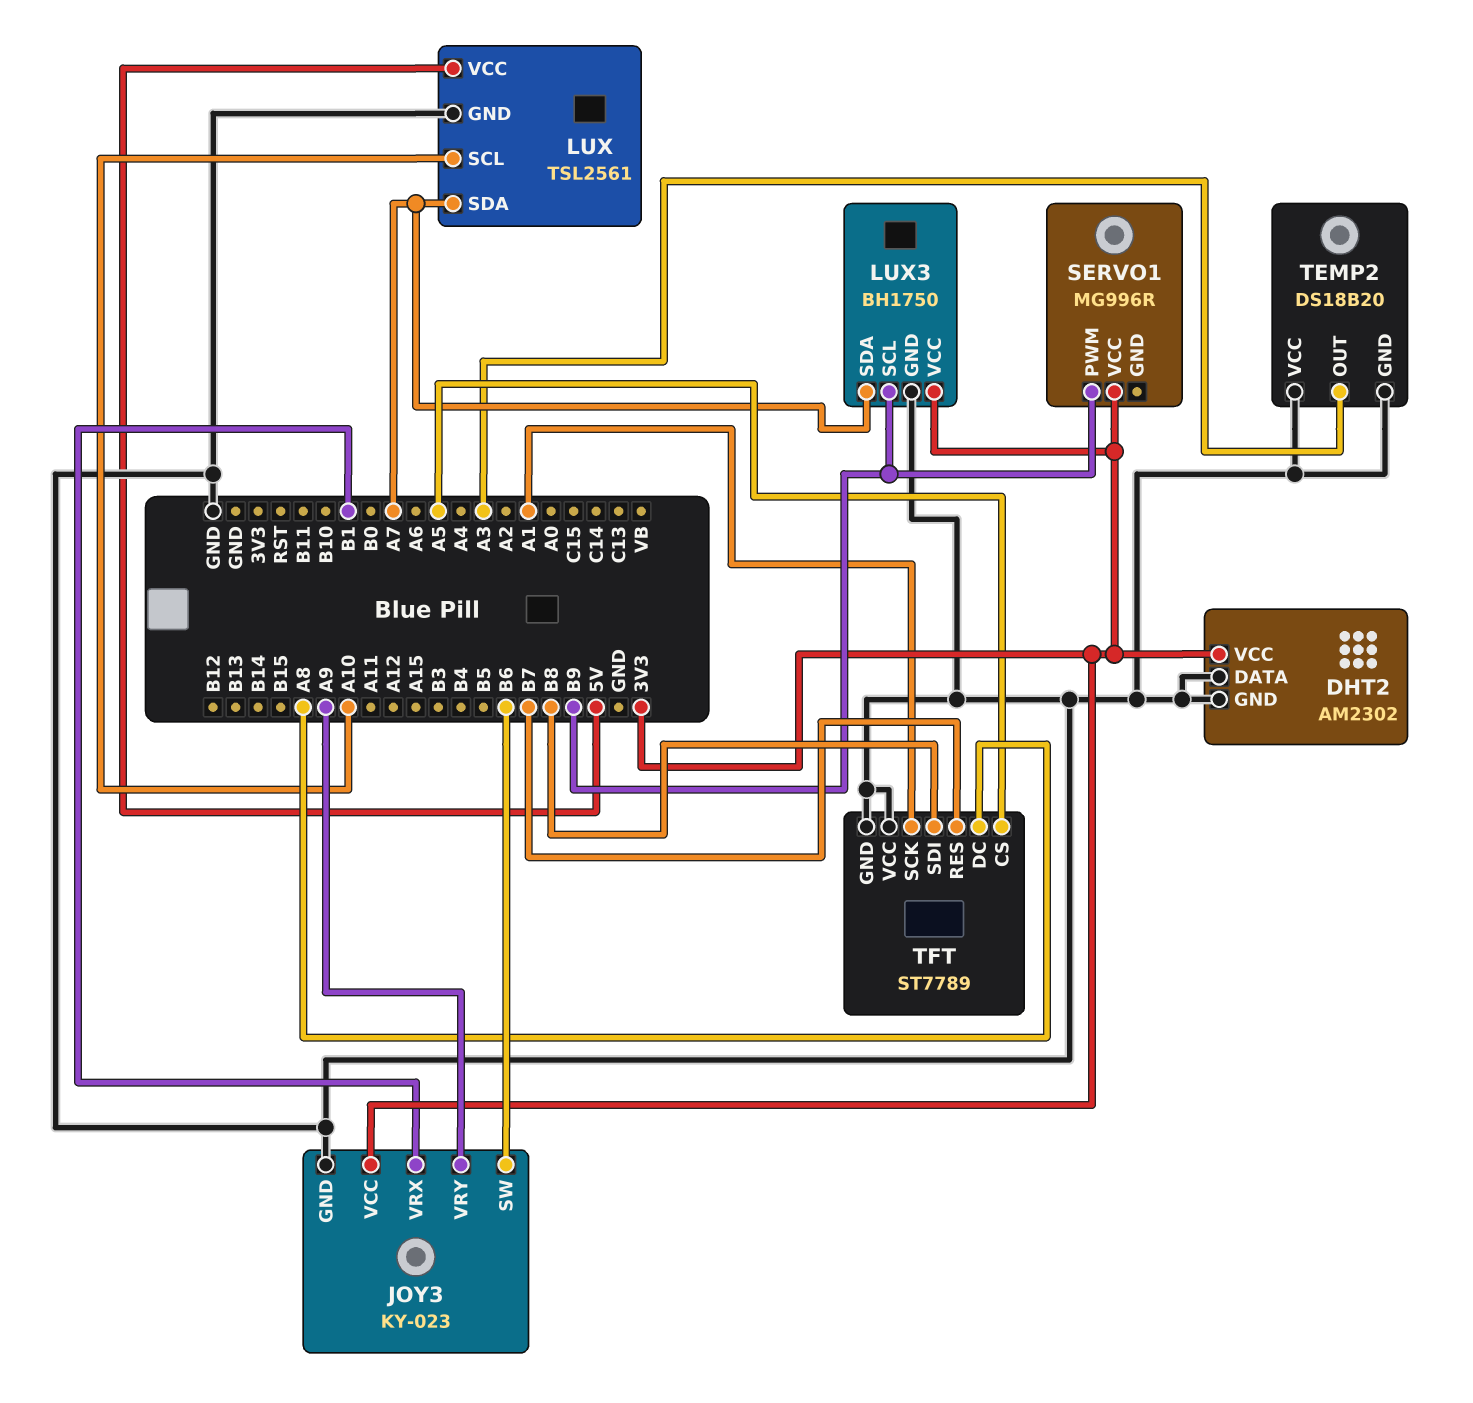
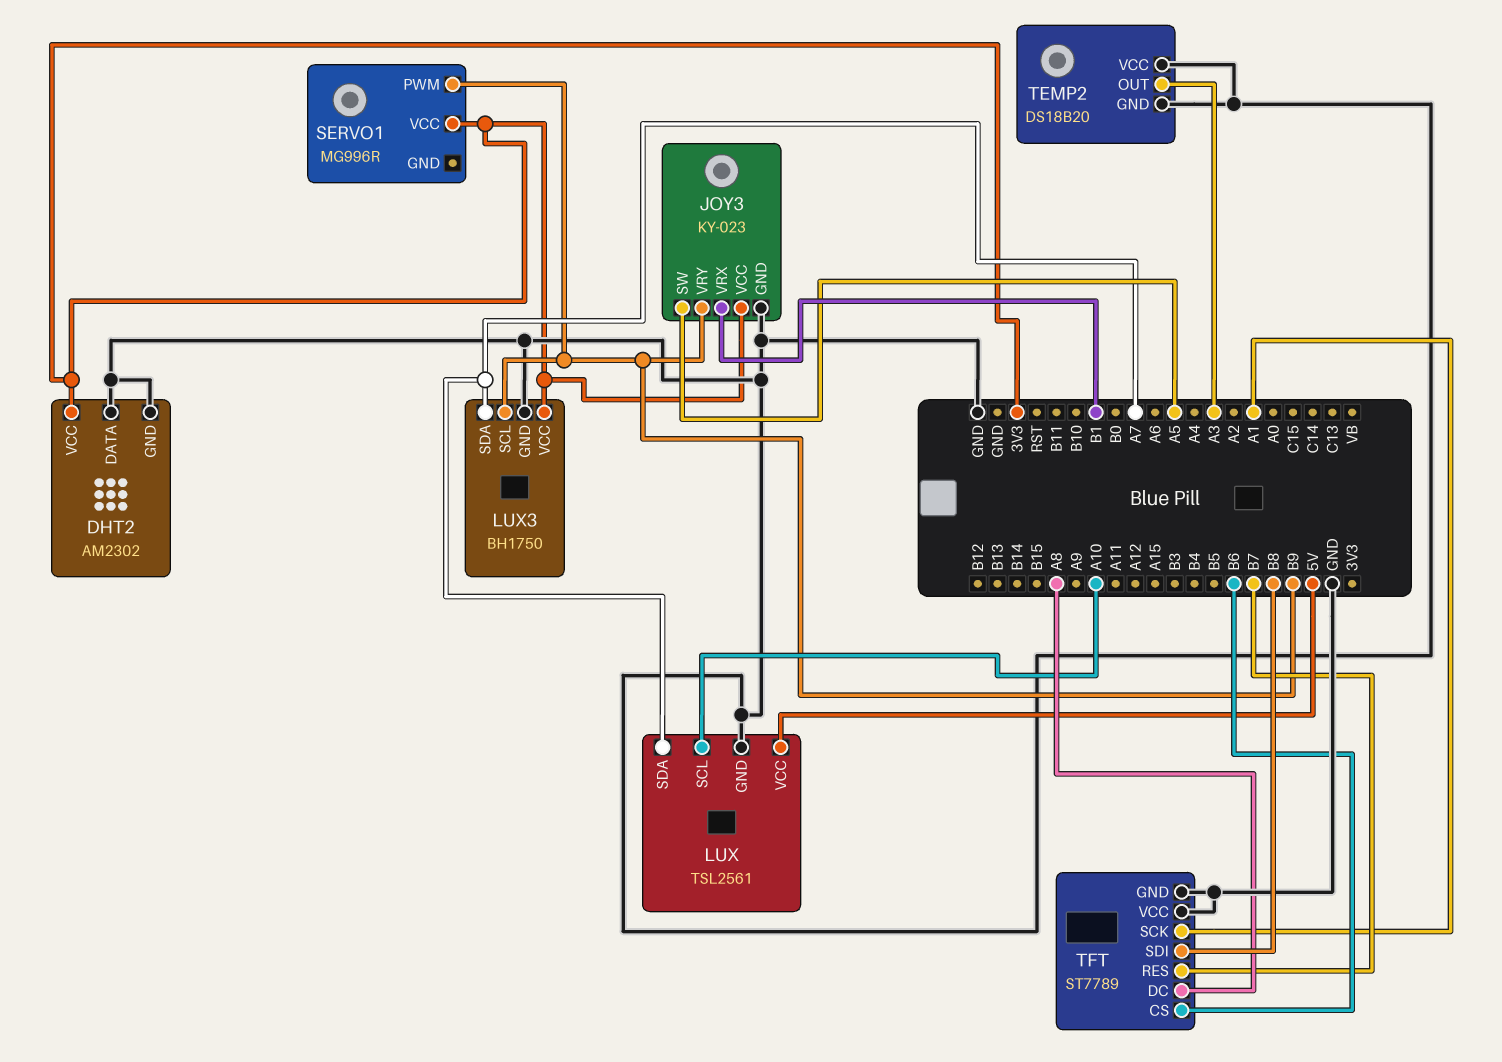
JOY3 pin SW: B6 -> A5
JOY3 pin VRY: A9 -> B9
TFT pin CS: A5 -> B6

